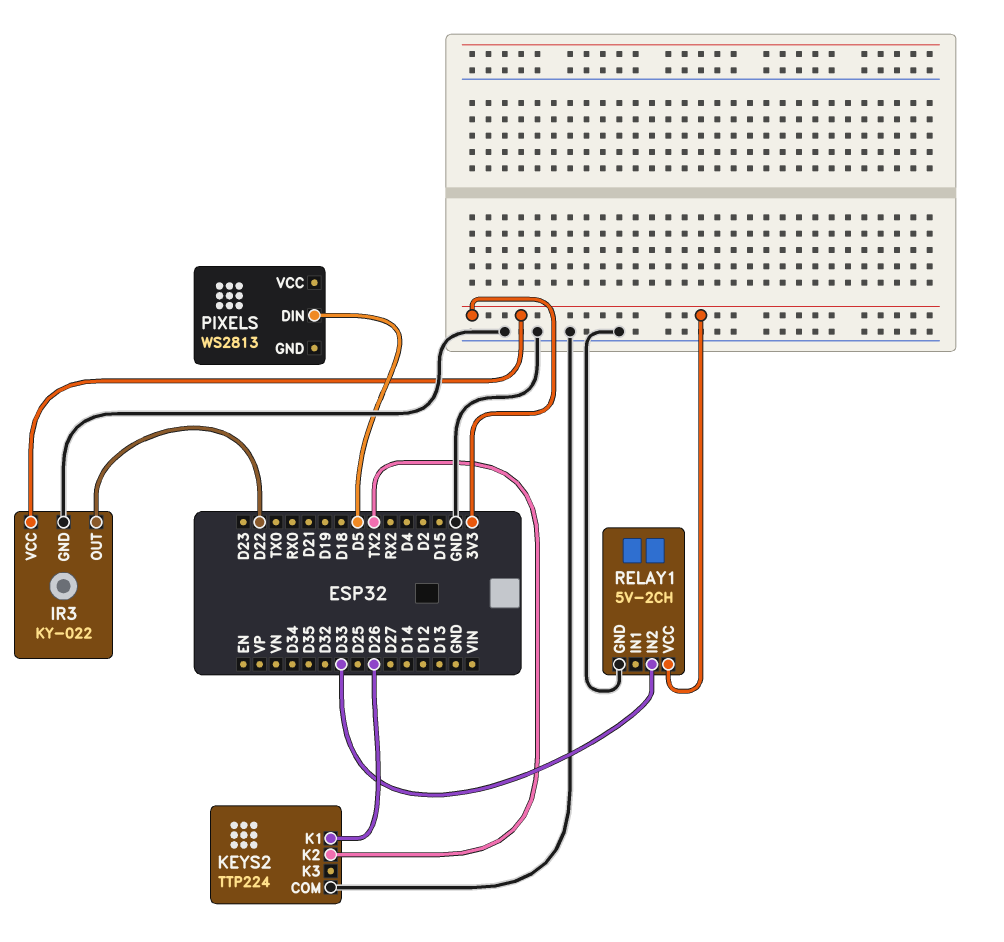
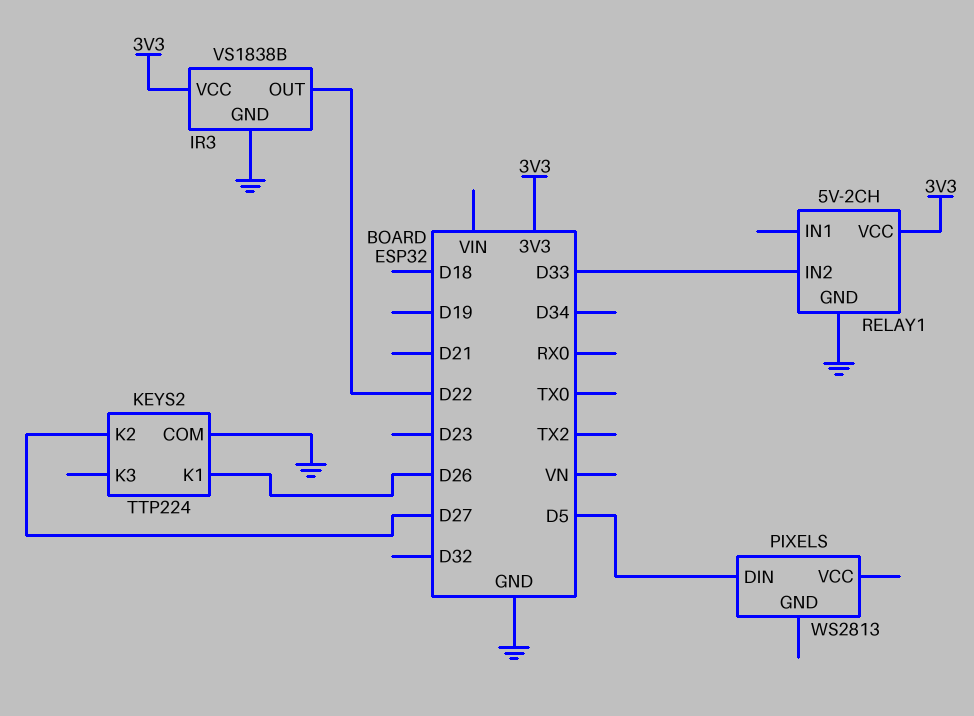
IR3: KY-022 -> VS1838B
KEYS2 pin K2: TX2 -> D27

